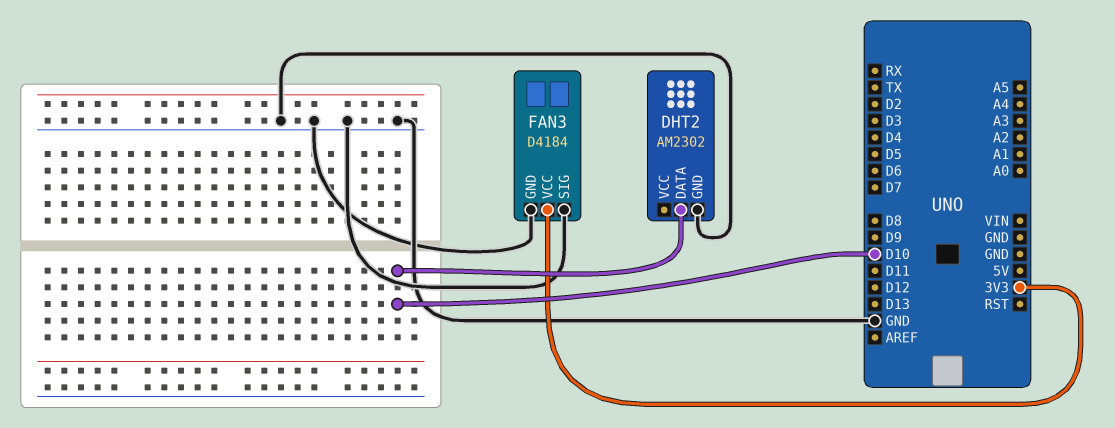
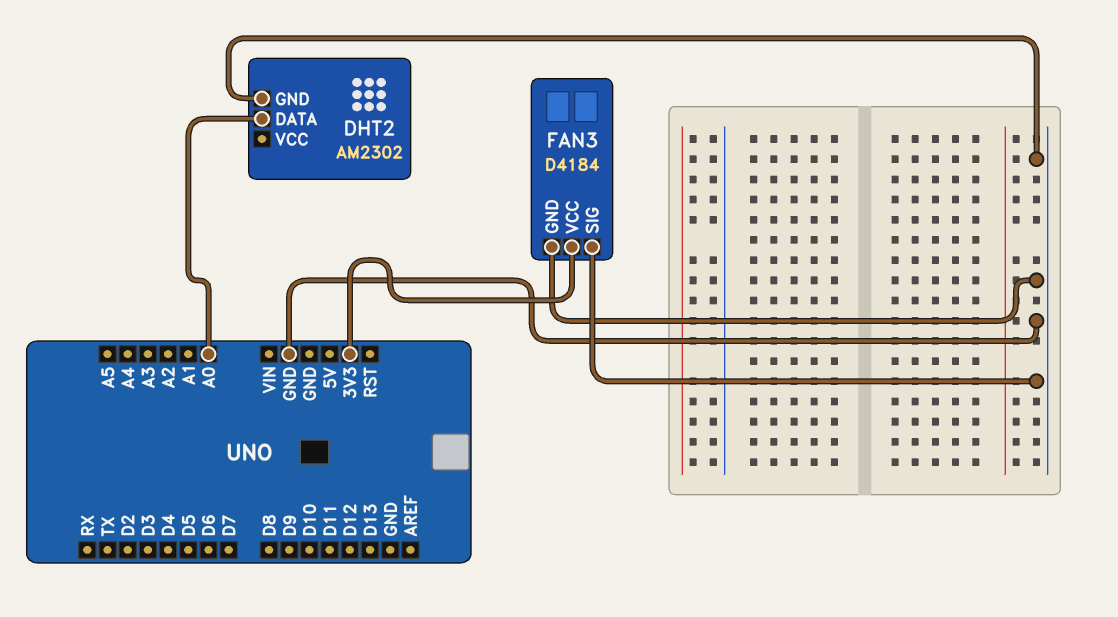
DHT2 pin DATA: D10 -> A0

